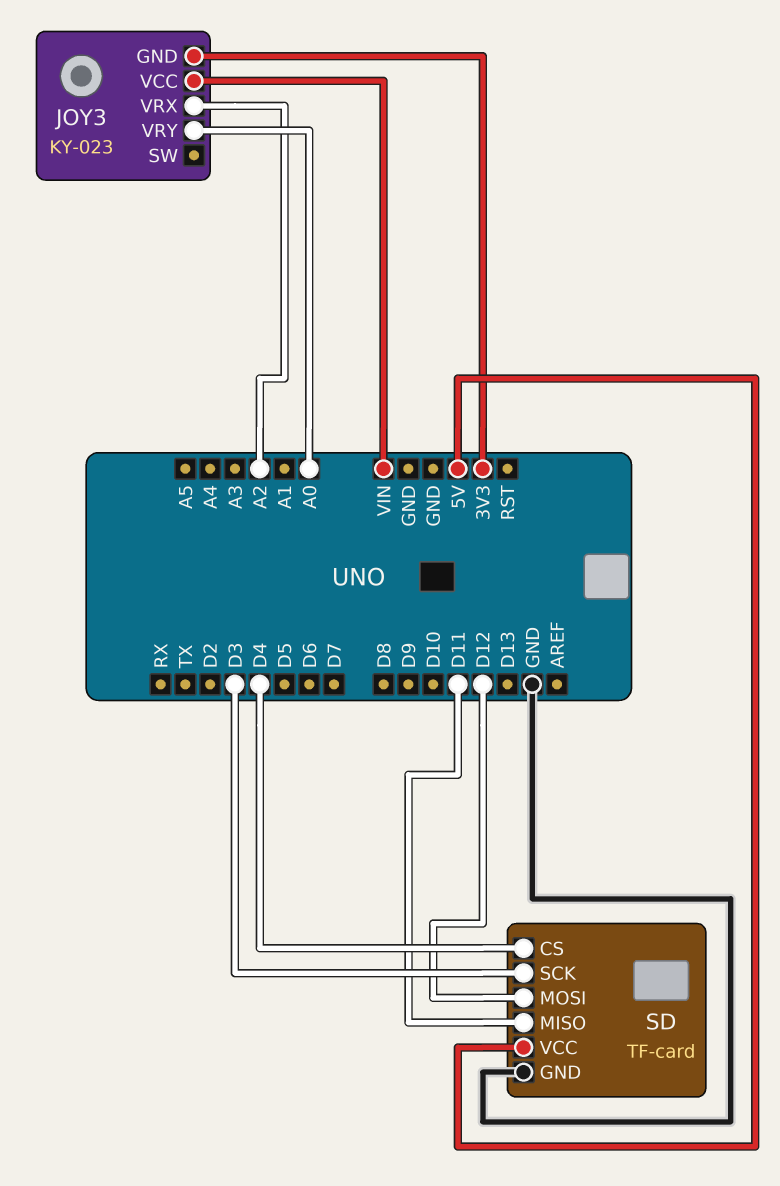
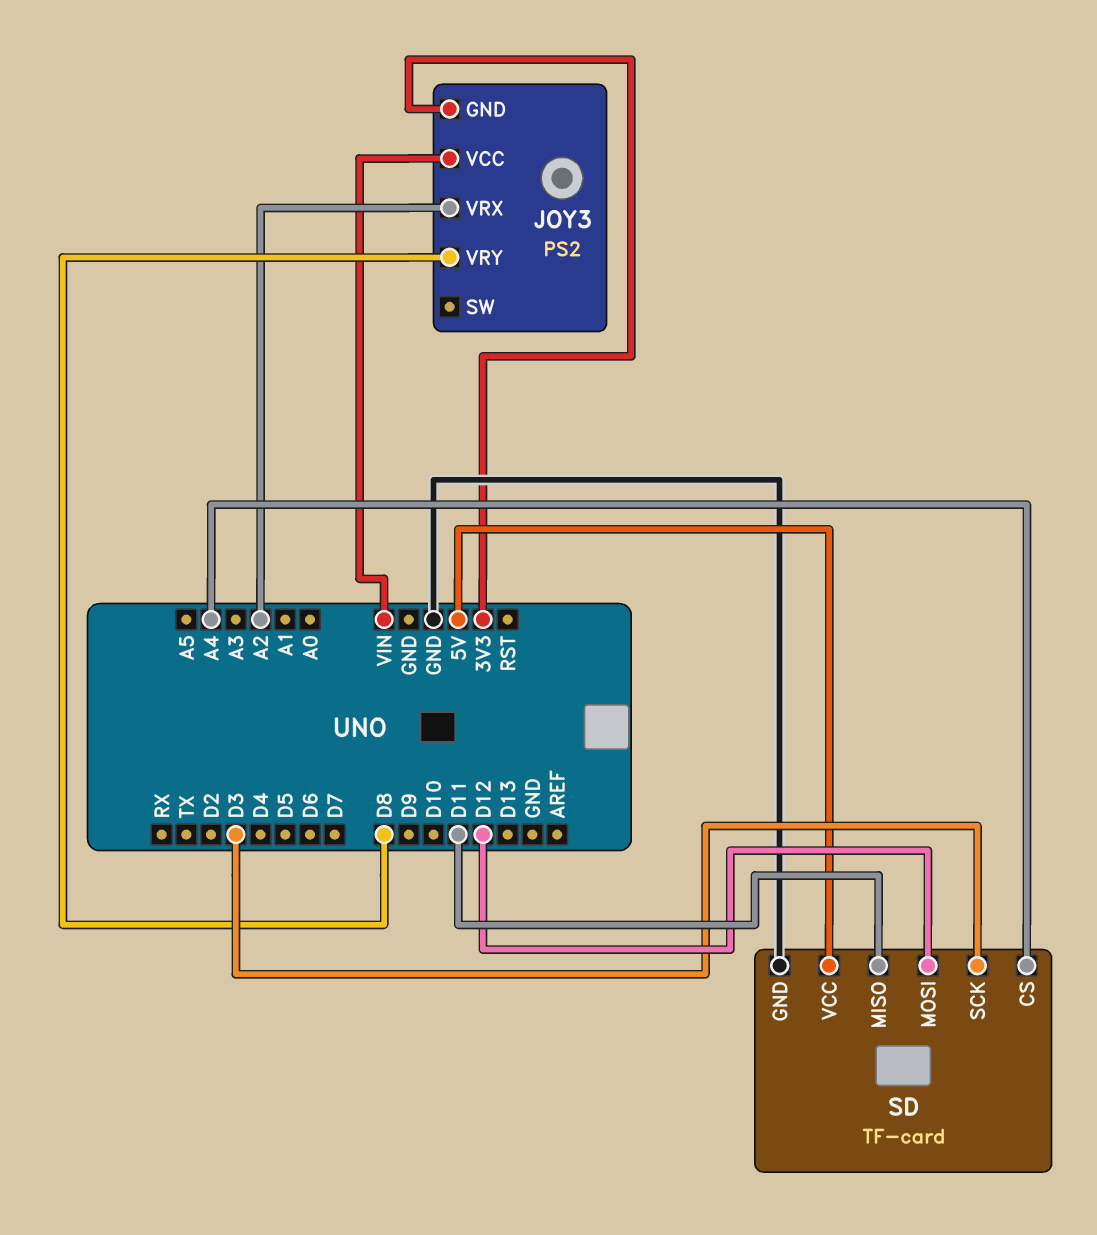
JOY3: KY-023 -> PS2
JOY3 pin VRY: A0 -> D8
SD pin CS: D4 -> A4

